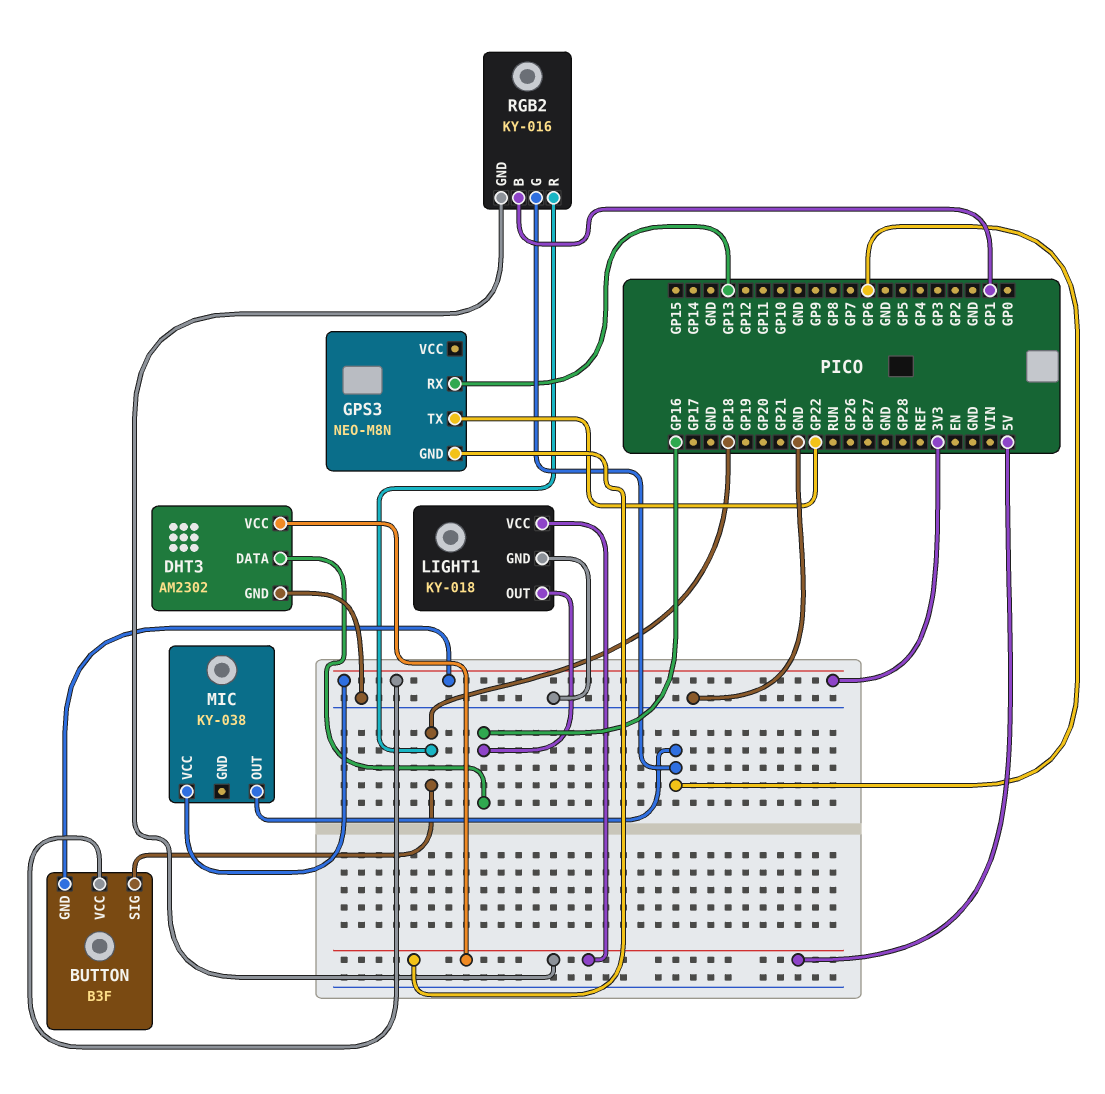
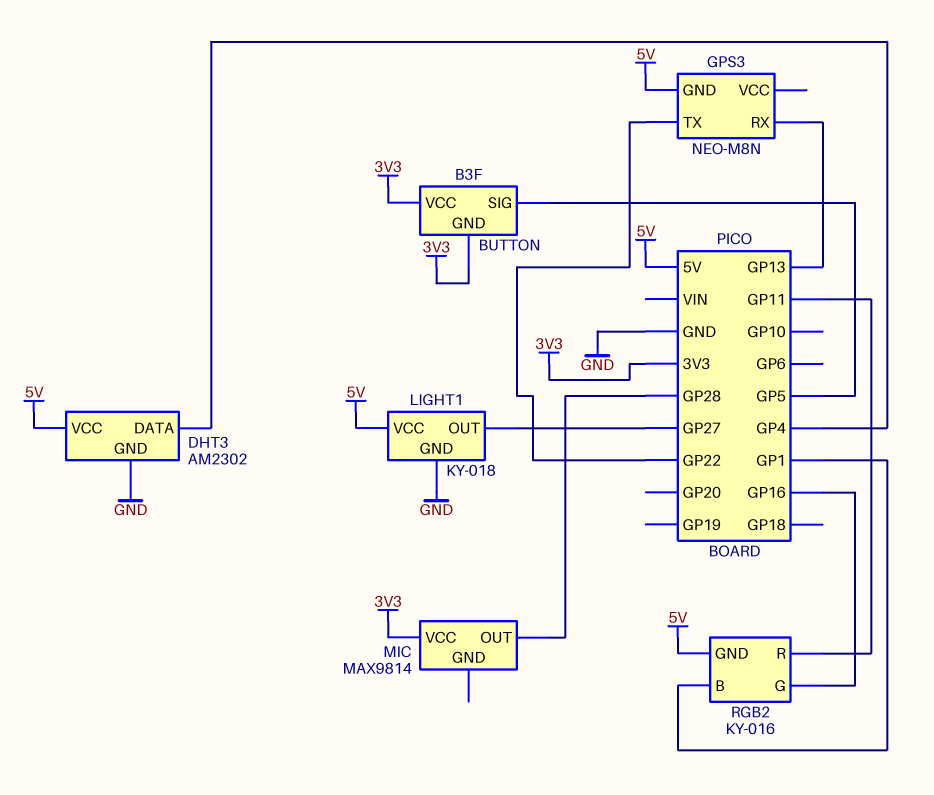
BUTTON pin SIG: GP18 -> GP5
DHT3 pin DATA: GP16 -> GP4
LIGHT1 pin OUT: GP16 -> GP27
MIC: KY-038 -> MAX9814
MIC pin OUT: GP6 -> GP28
RGB2 pin G: GP6 -> GP16
RGB2 pin R: GP18 -> GP11

